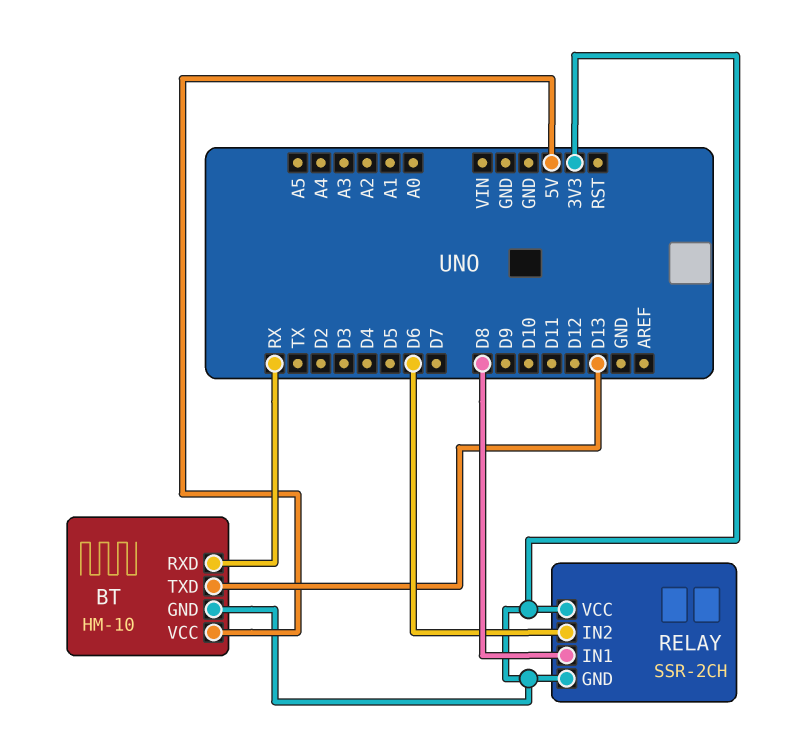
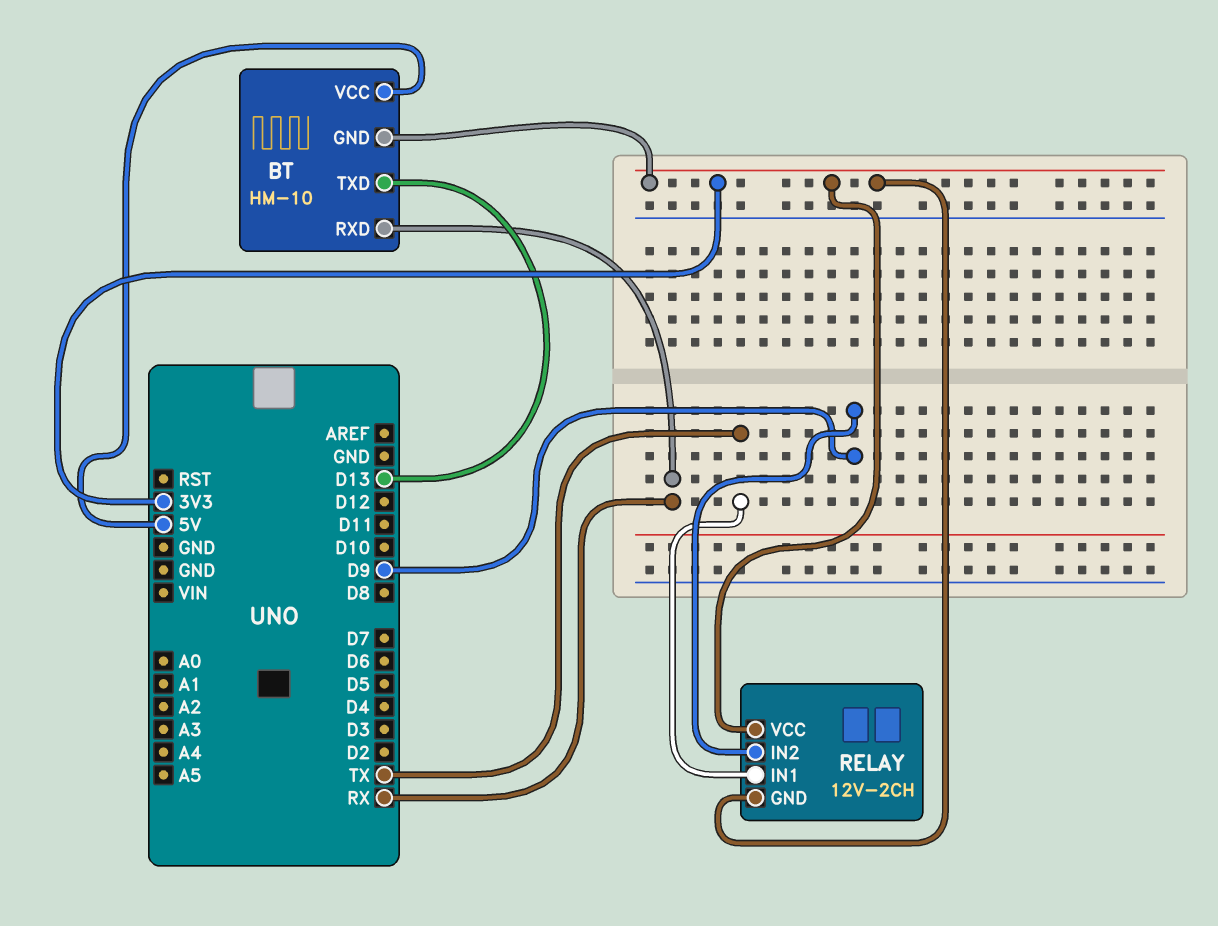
RELAY: SSR-2CH -> 12V-2CH
RELAY pin IN1: D8 -> TX
RELAY pin IN2: D6 -> D9

